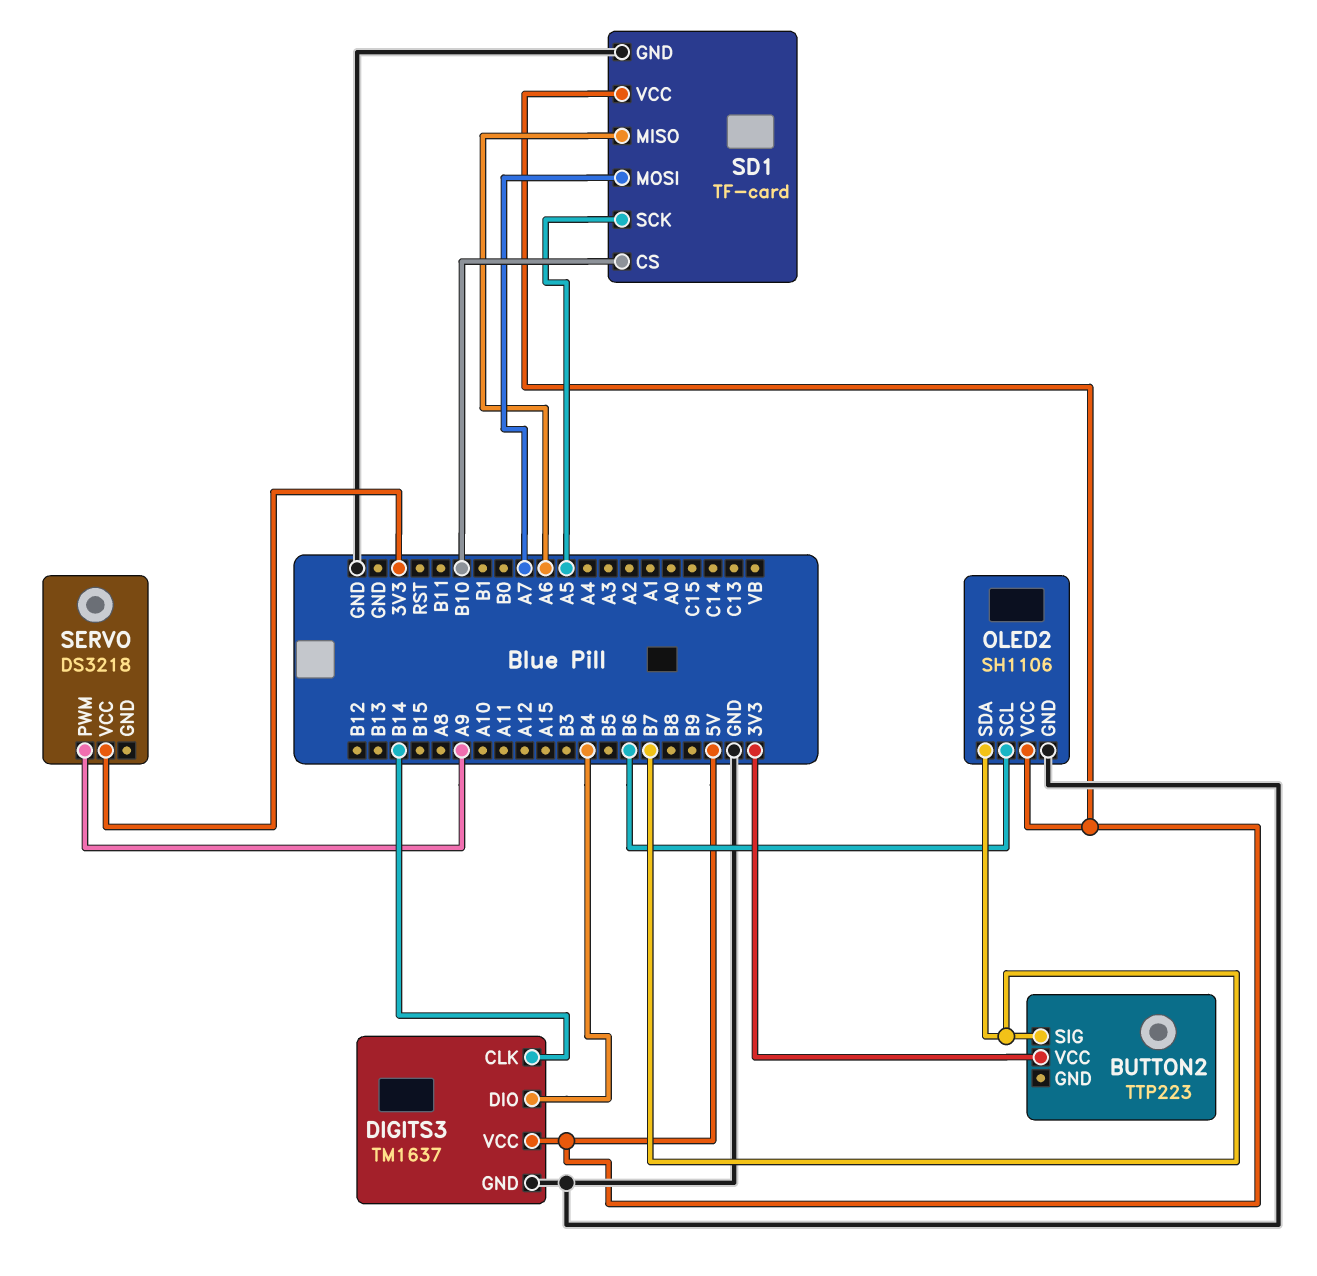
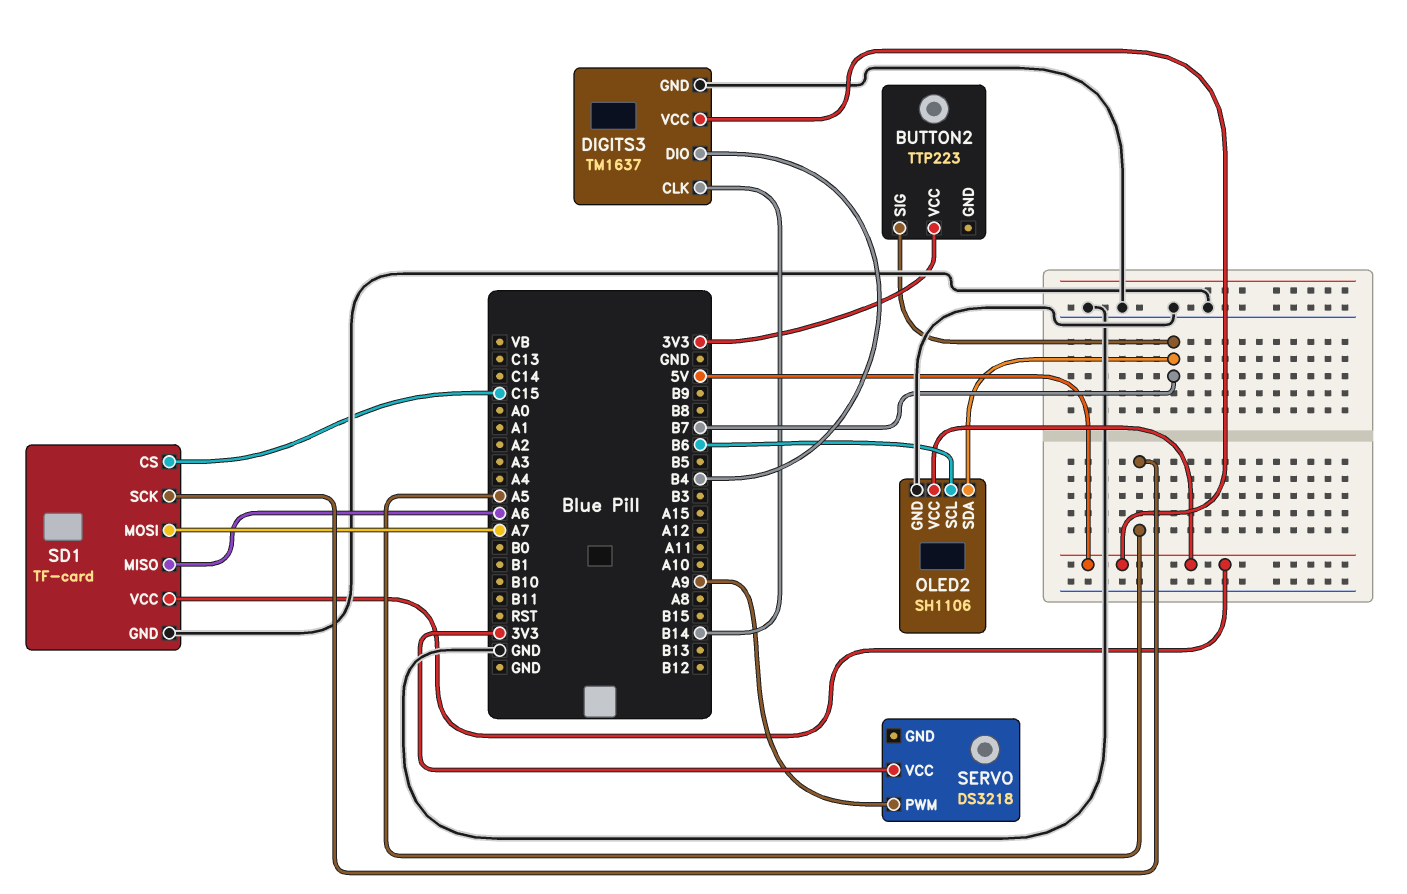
SD1 pin CS: B10 -> C15

